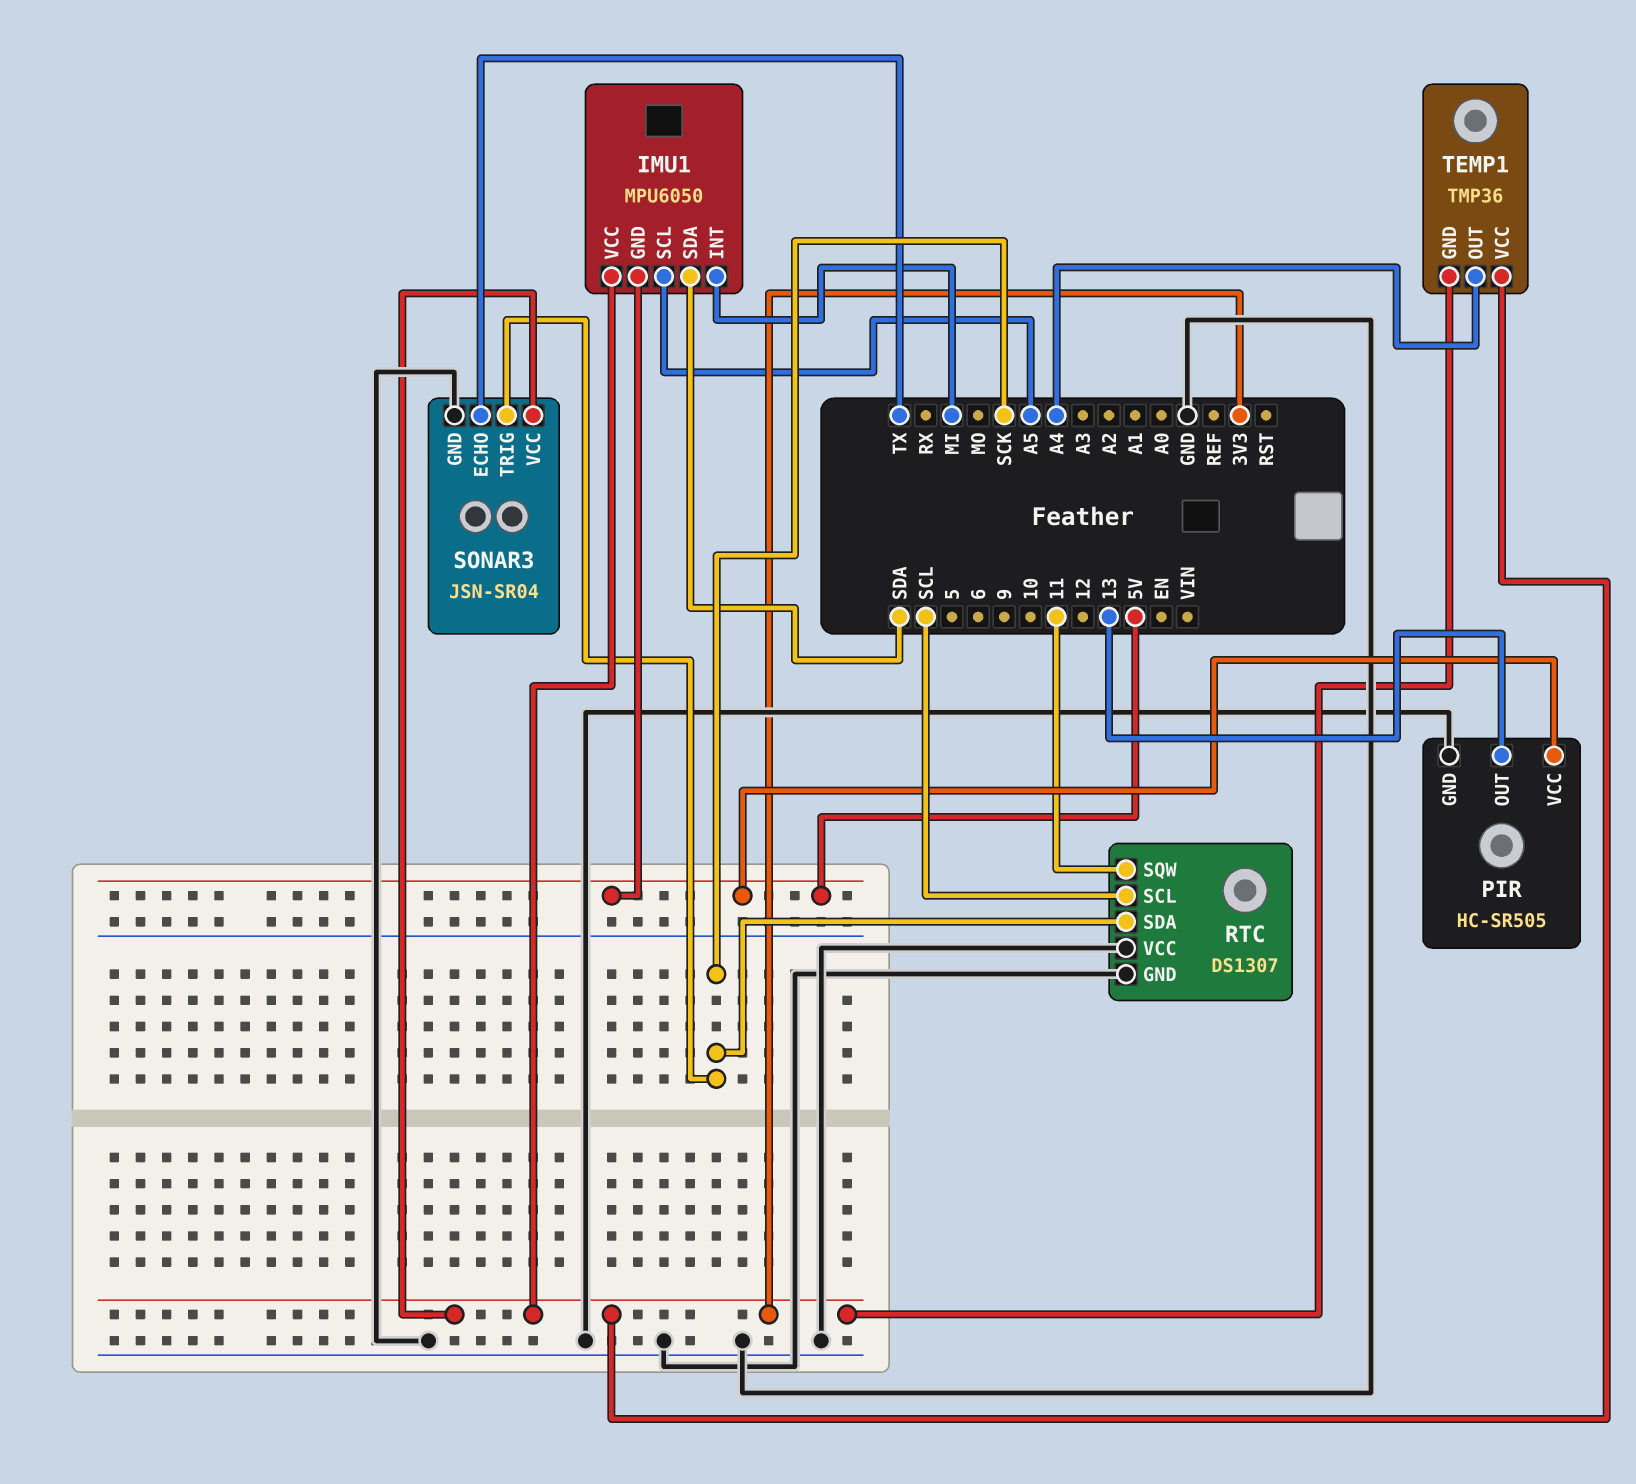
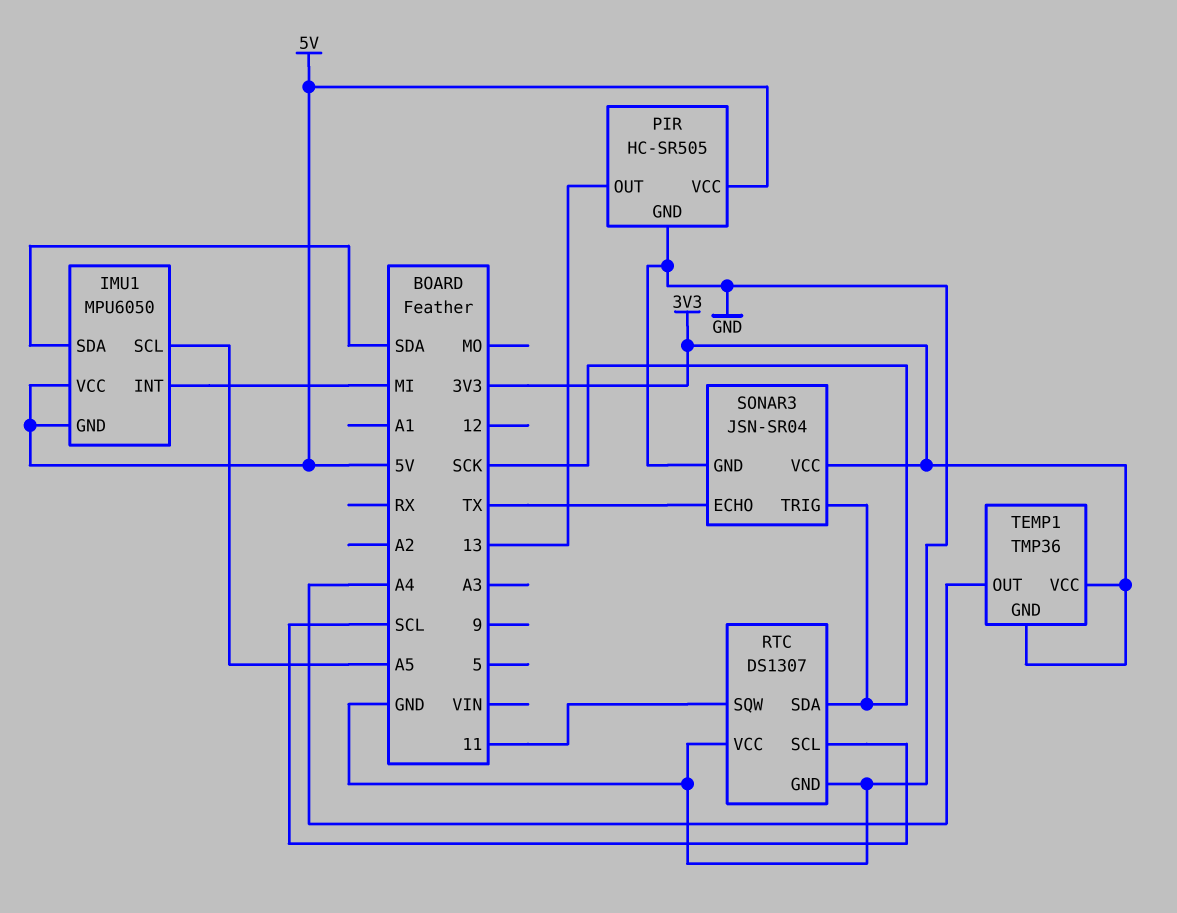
IMU1 pin VCC: 3V3 -> 5V

